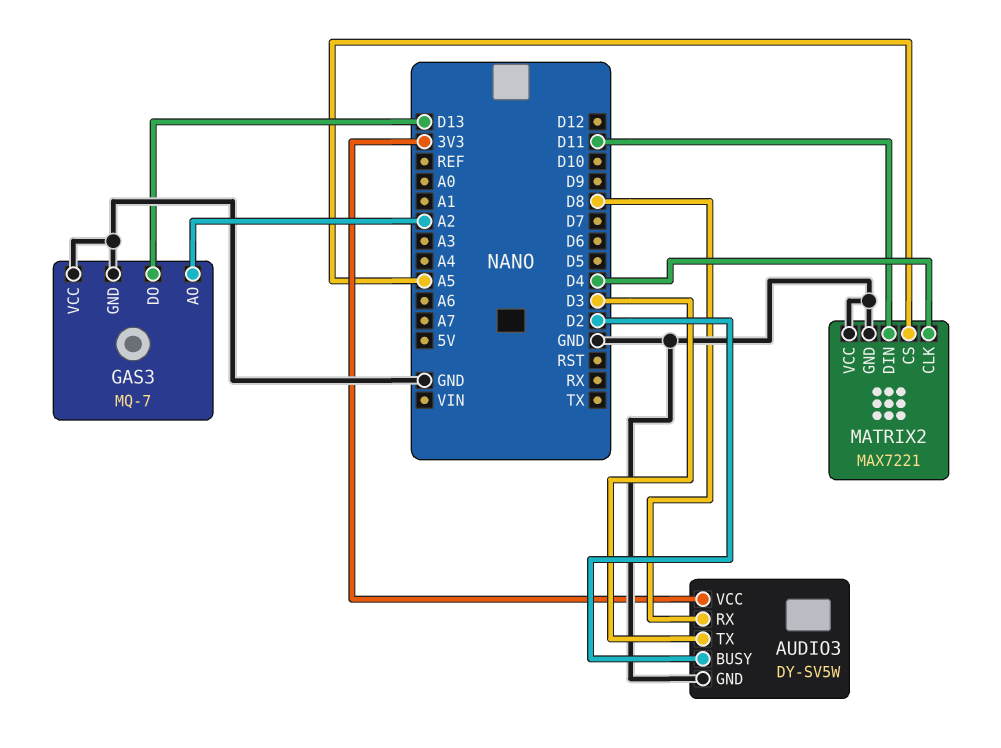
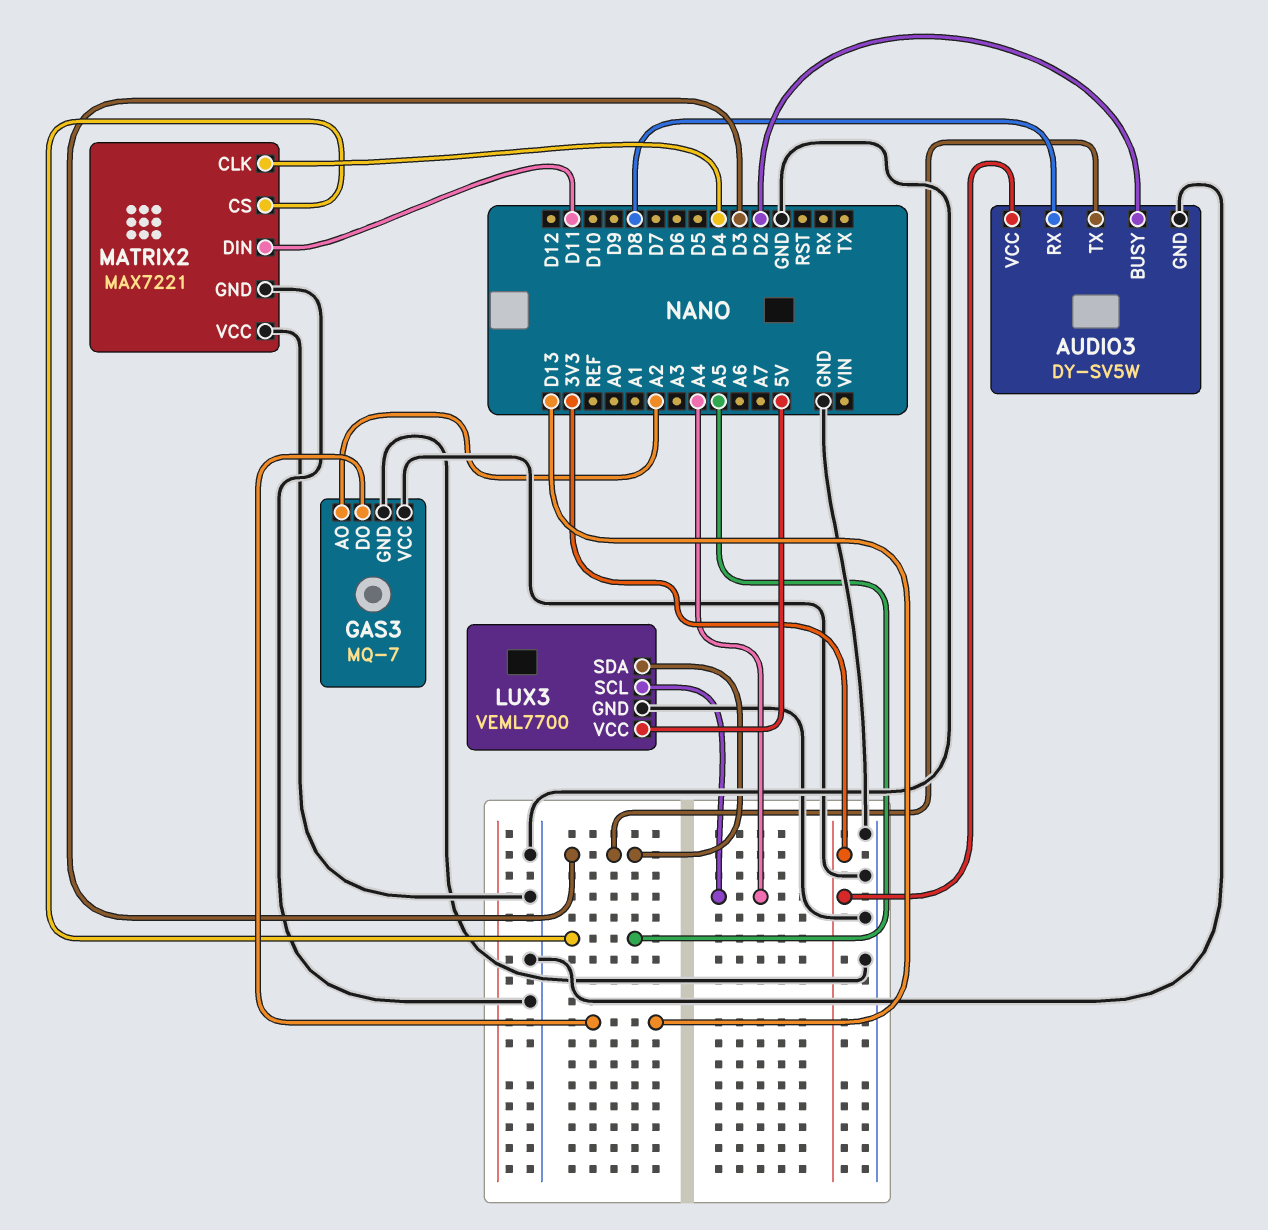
LUX3: none -> VEML7700
LUX3 pin GND: none -> GND
LUX3 pin SCL: none -> A4
LUX3 pin SDA: none -> D3
LUX3 pin VCC: none -> 5V

